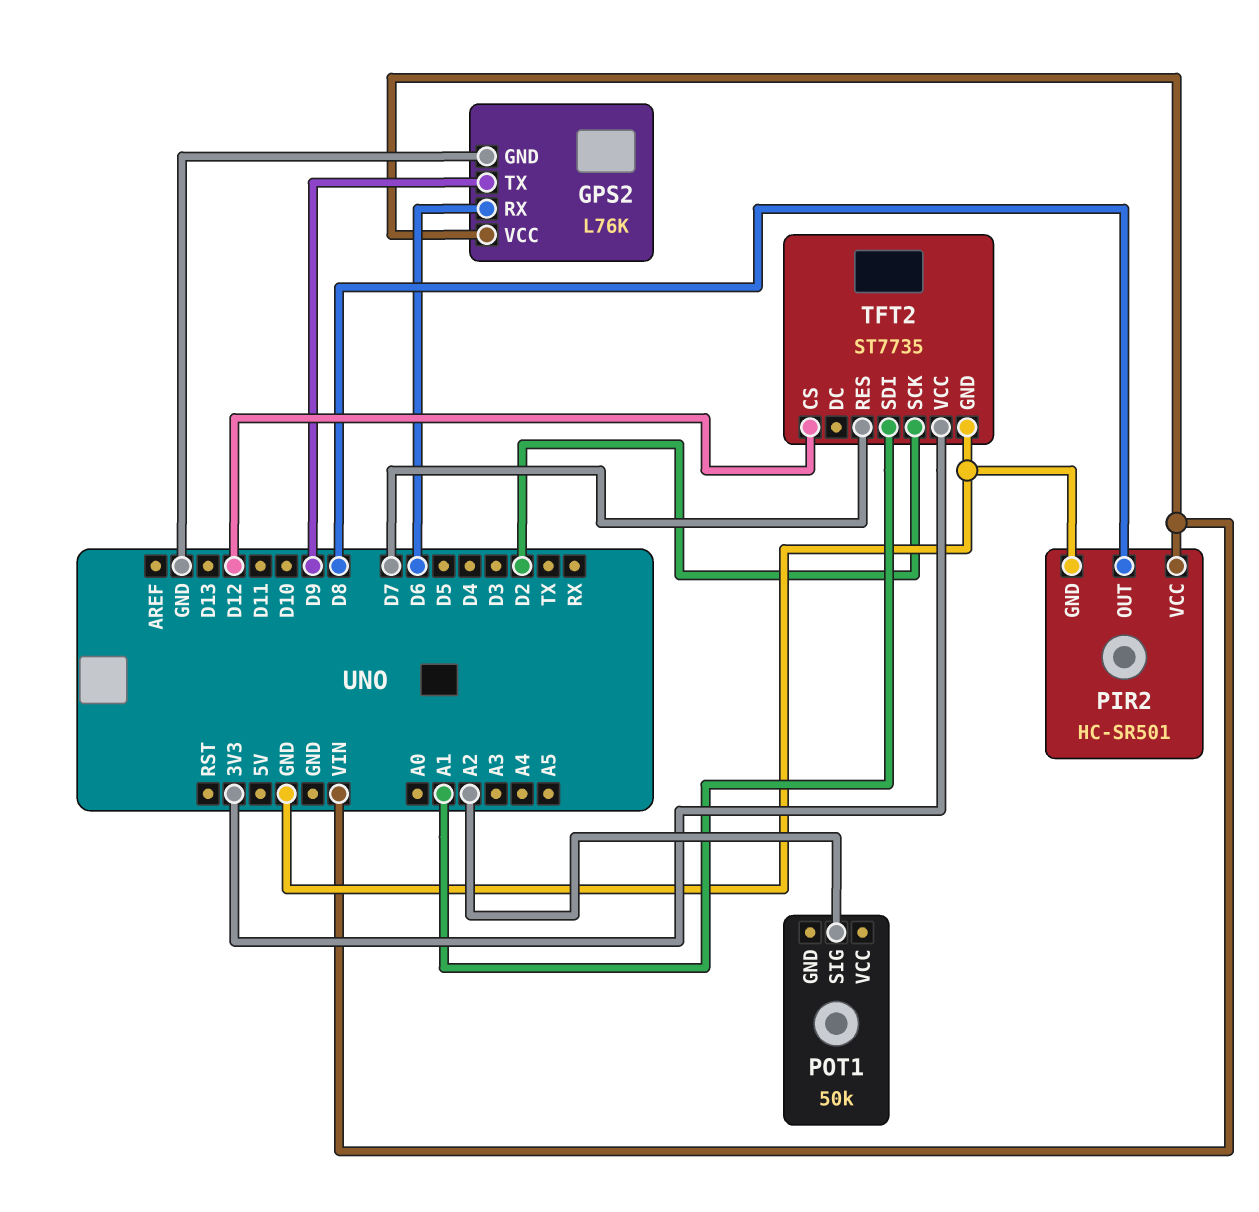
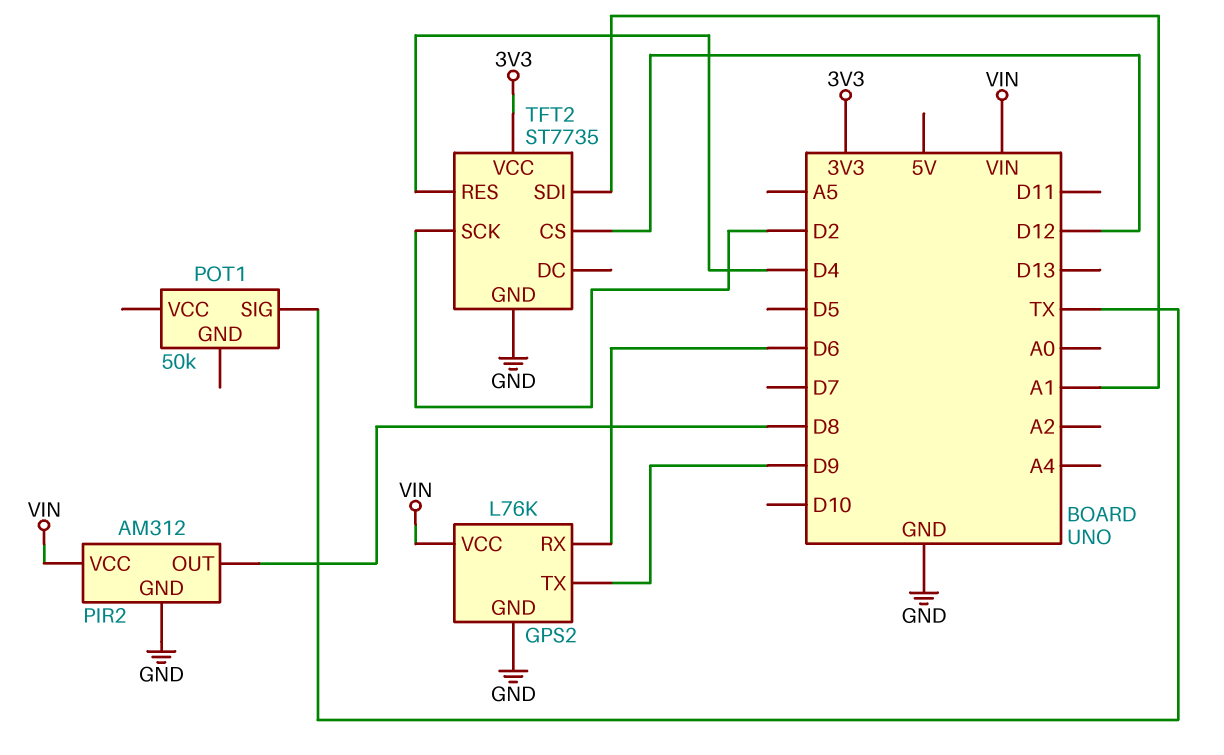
PIR2: HC-SR501 -> AM312
POT1 pin SIG: A2 -> TX
TFT2 pin RES: D7 -> D4

